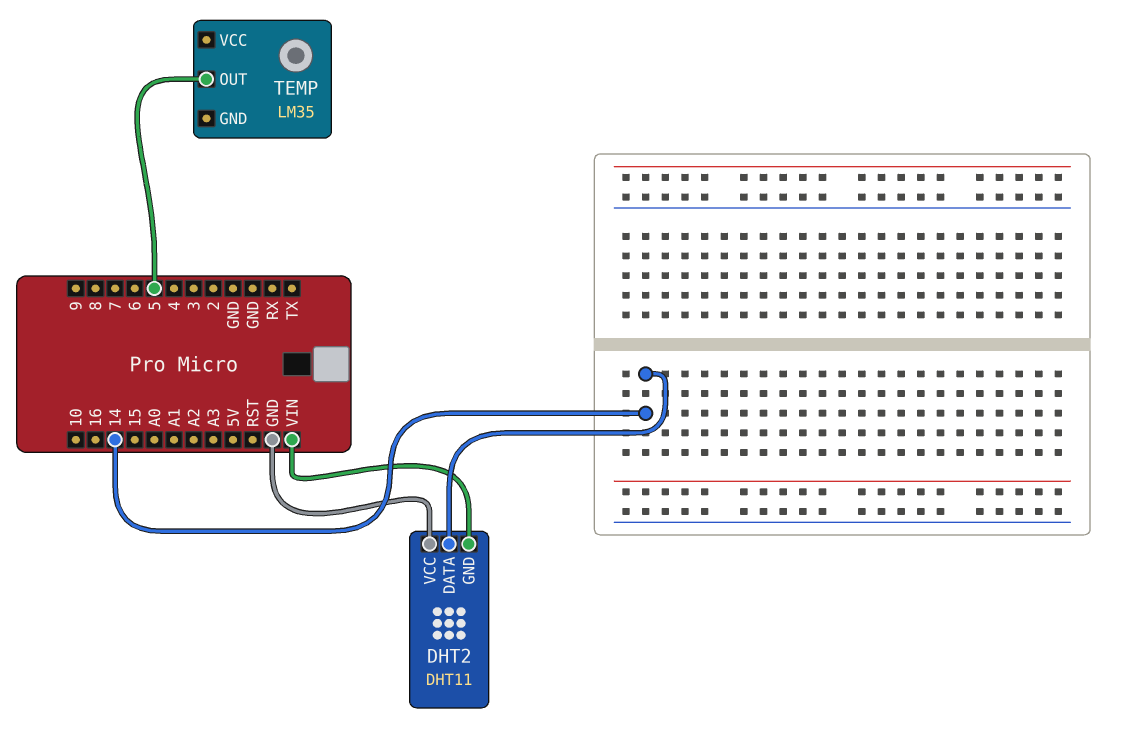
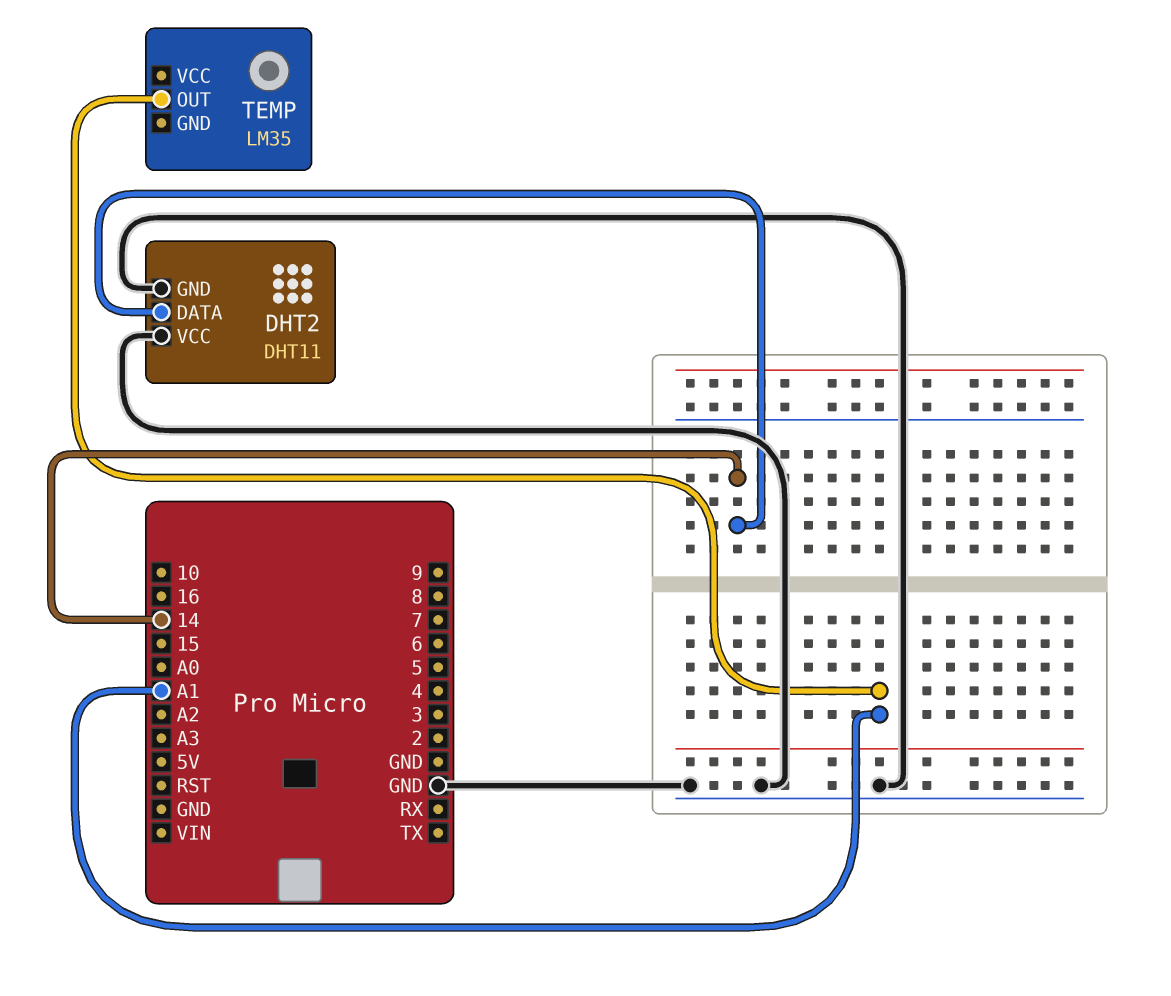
DHT2 pin GND: VIN -> GND
TEMP pin OUT: 5 -> A1

